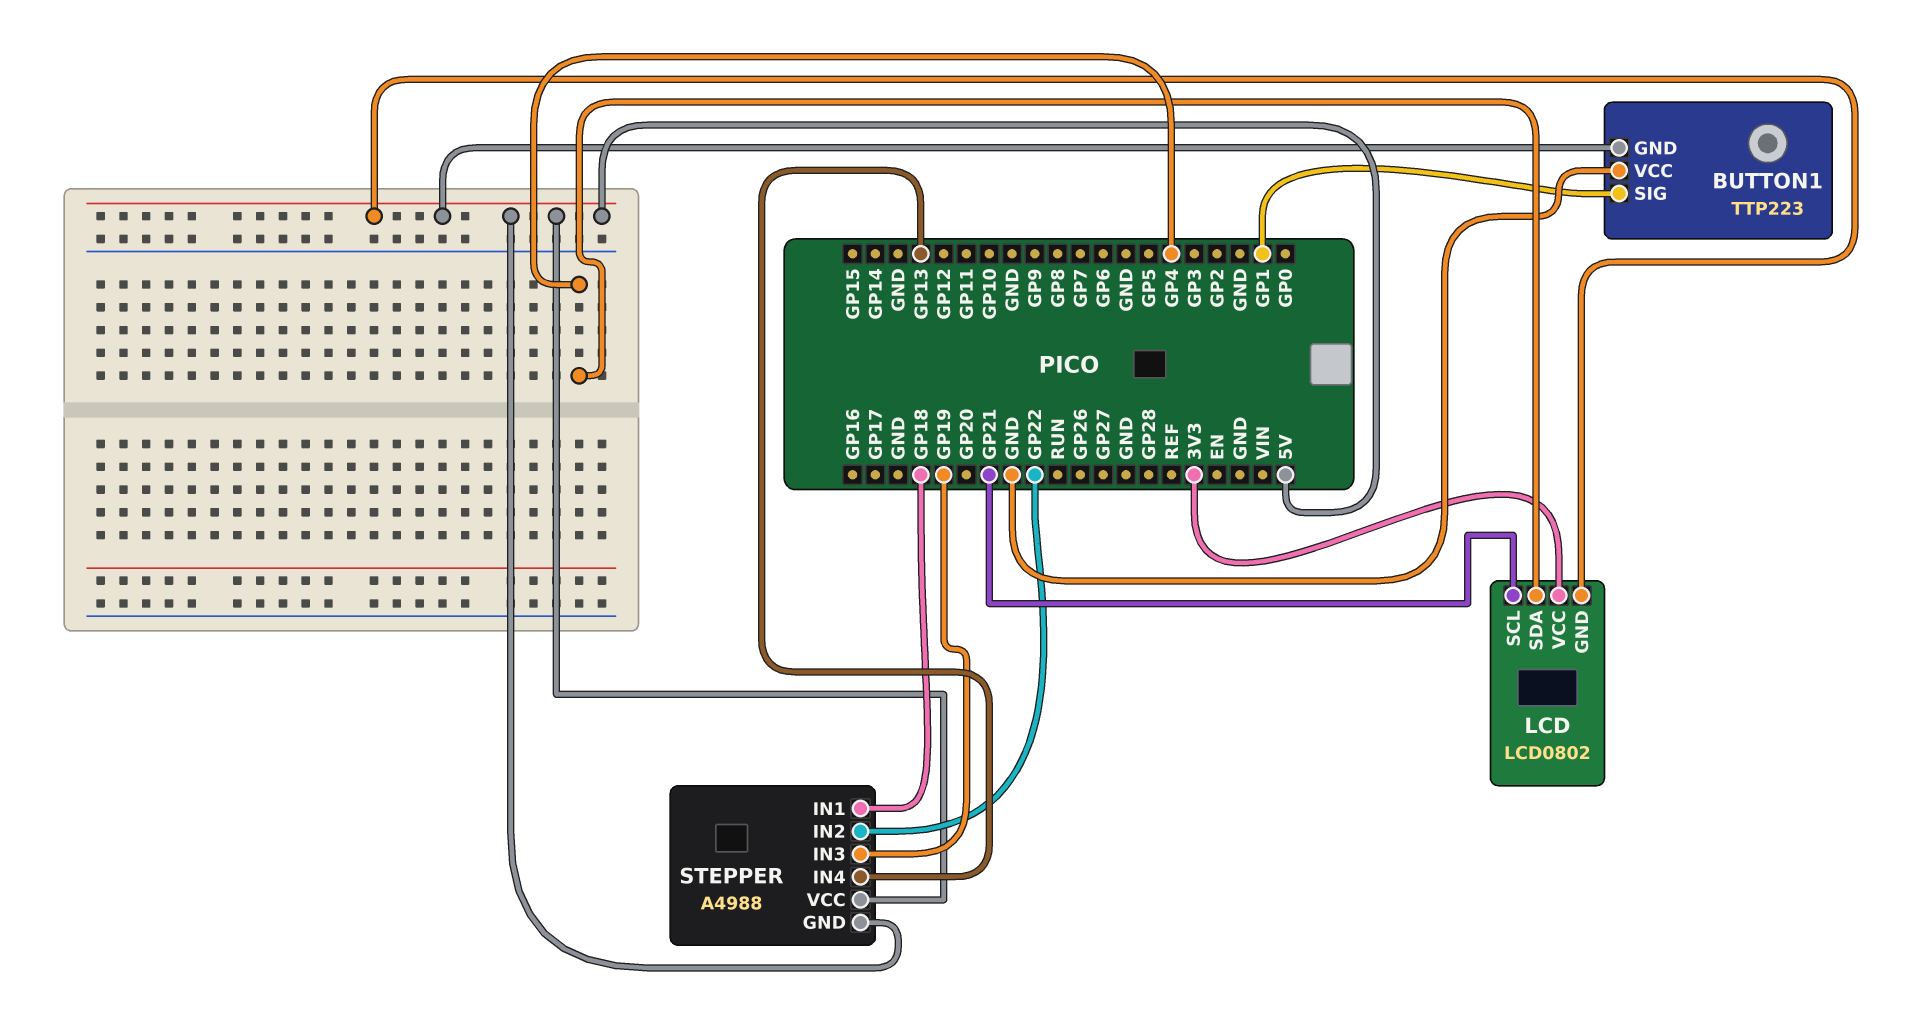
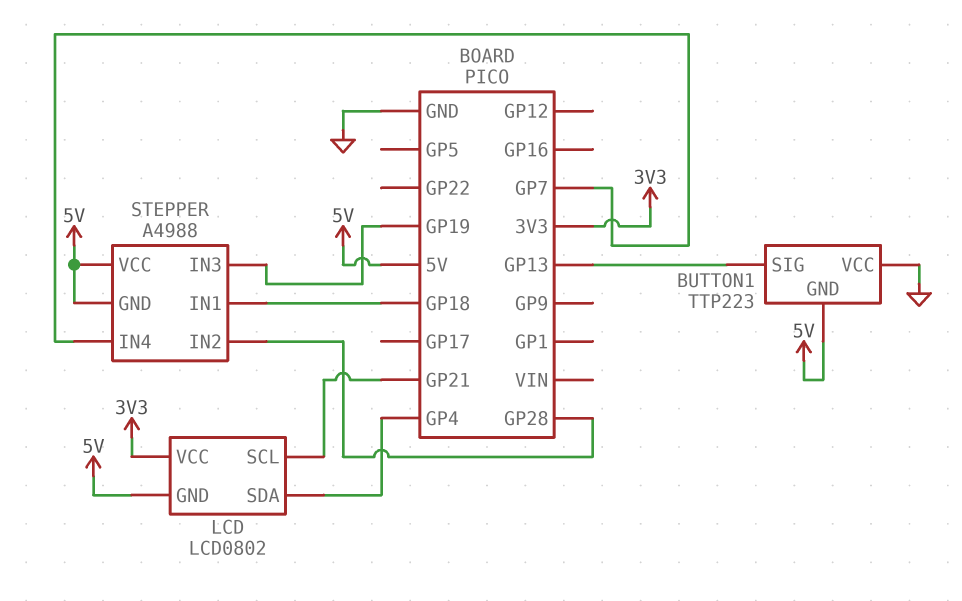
BUTTON1 pin SIG: GP1 -> GP13
STEPPER pin IN2: GP22 -> GP28
STEPPER pin IN4: GP13 -> GP7

